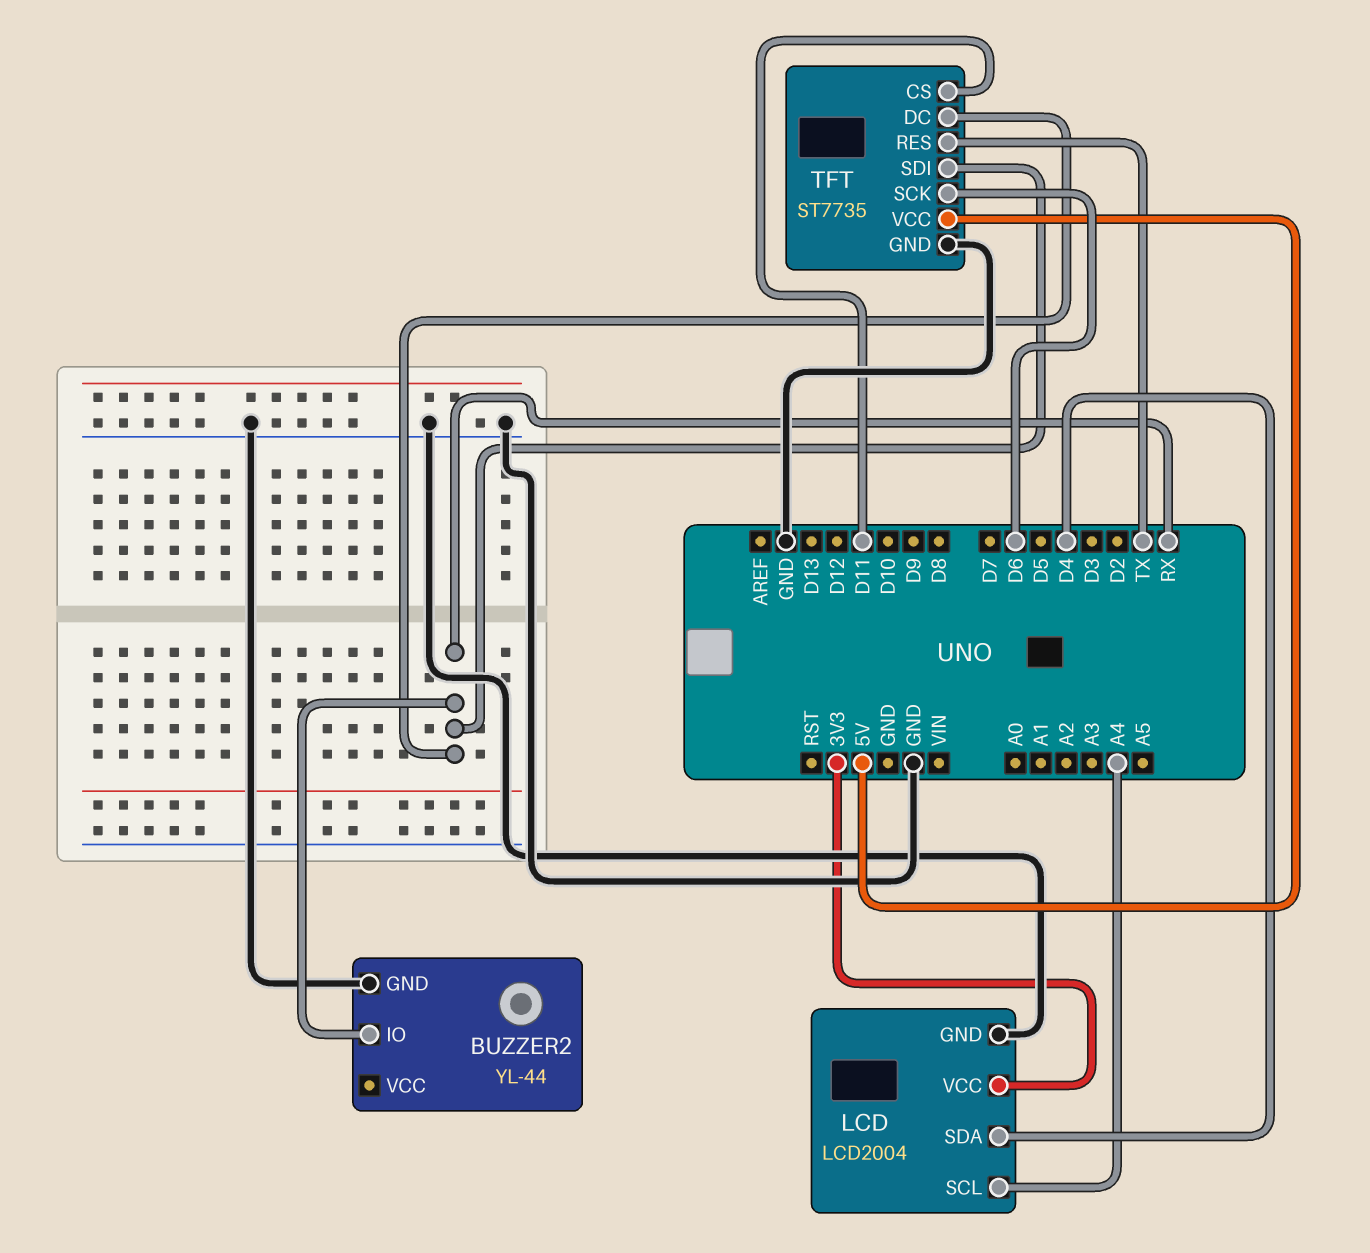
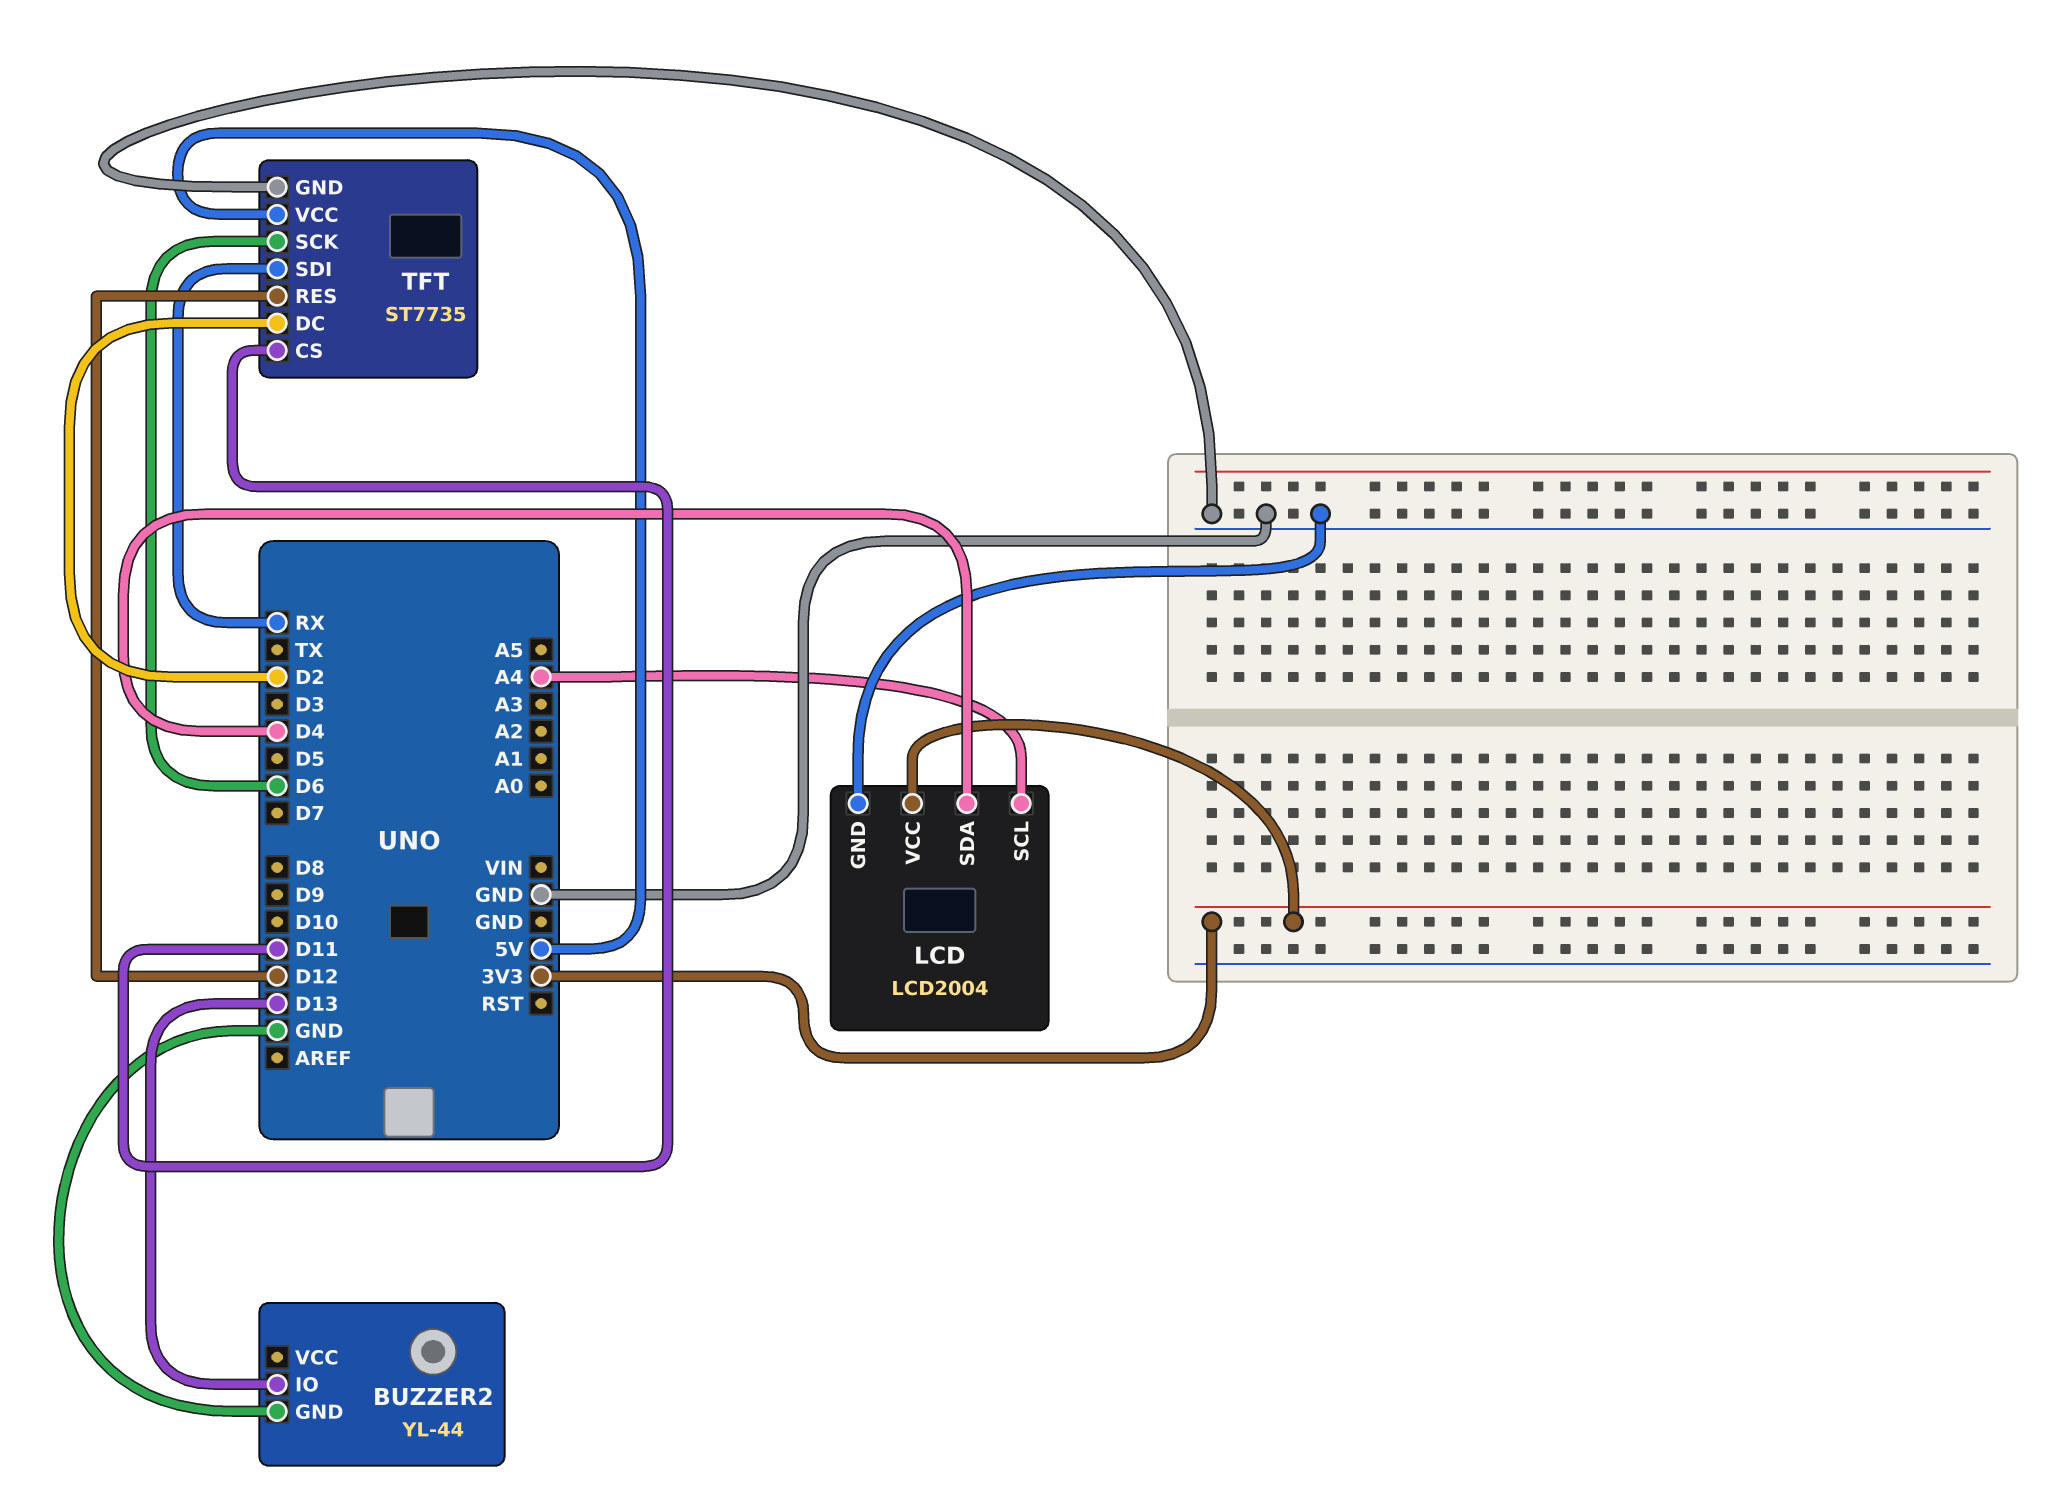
BUZZER2 pin IO: RX -> D13
TFT pin DC: RX -> D2
TFT pin RES: TX -> D12

